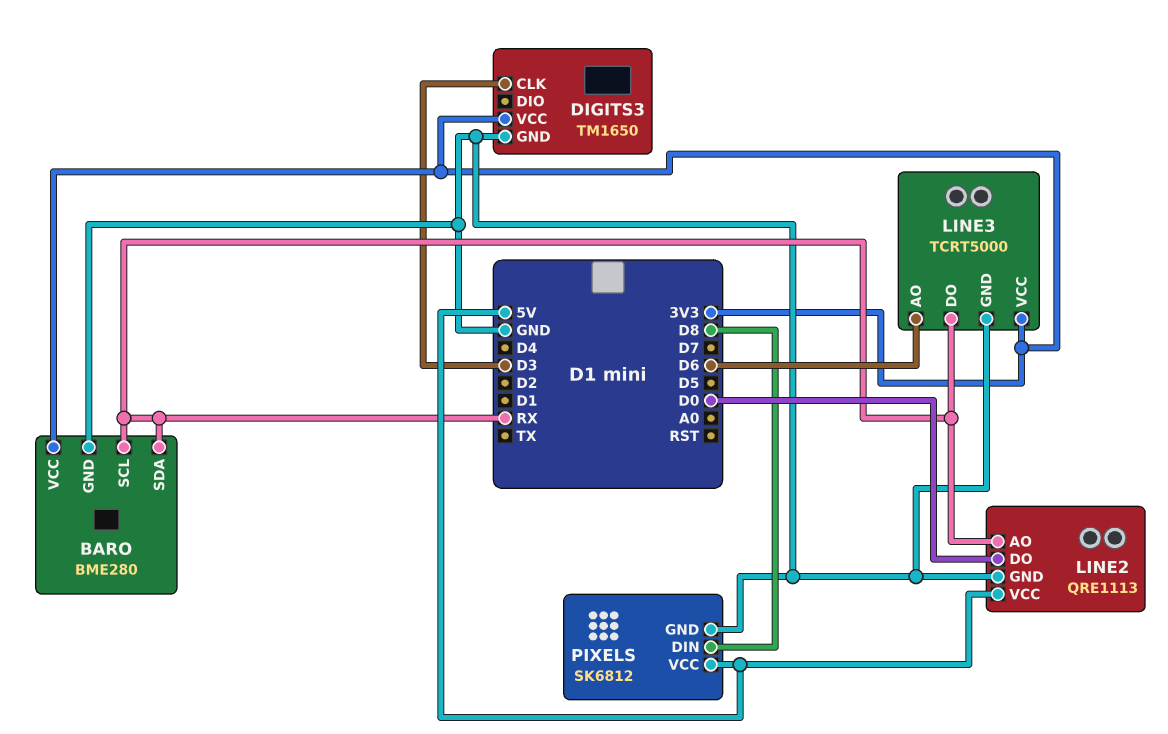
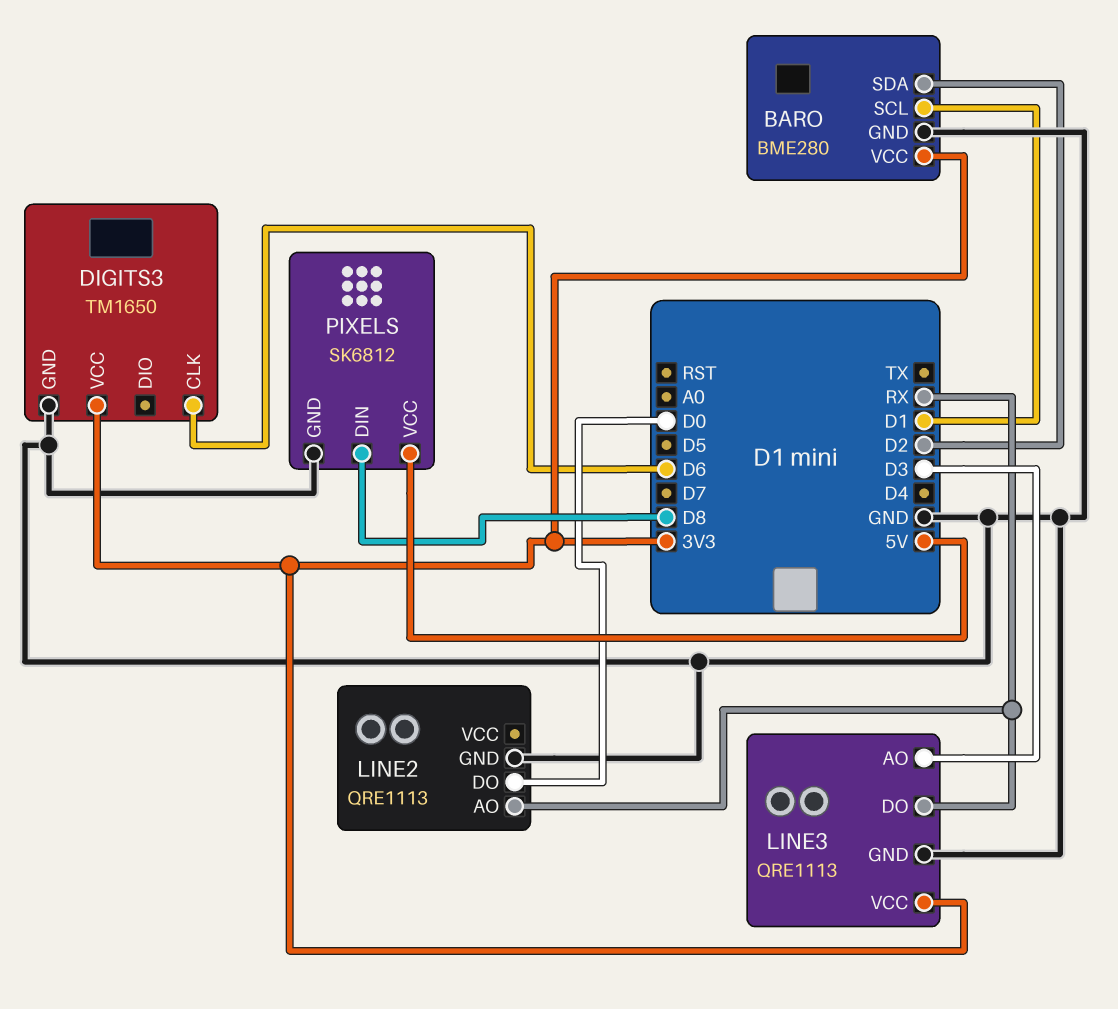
BARO pin SCL: RX -> D1
BARO pin SDA: RX -> D2
DIGITS3 pin CLK: D3 -> D6
LINE2 pin VCC: 5V -> none
LINE3: TCRT5000 -> QRE1113
LINE3 pin AO: D6 -> D3

